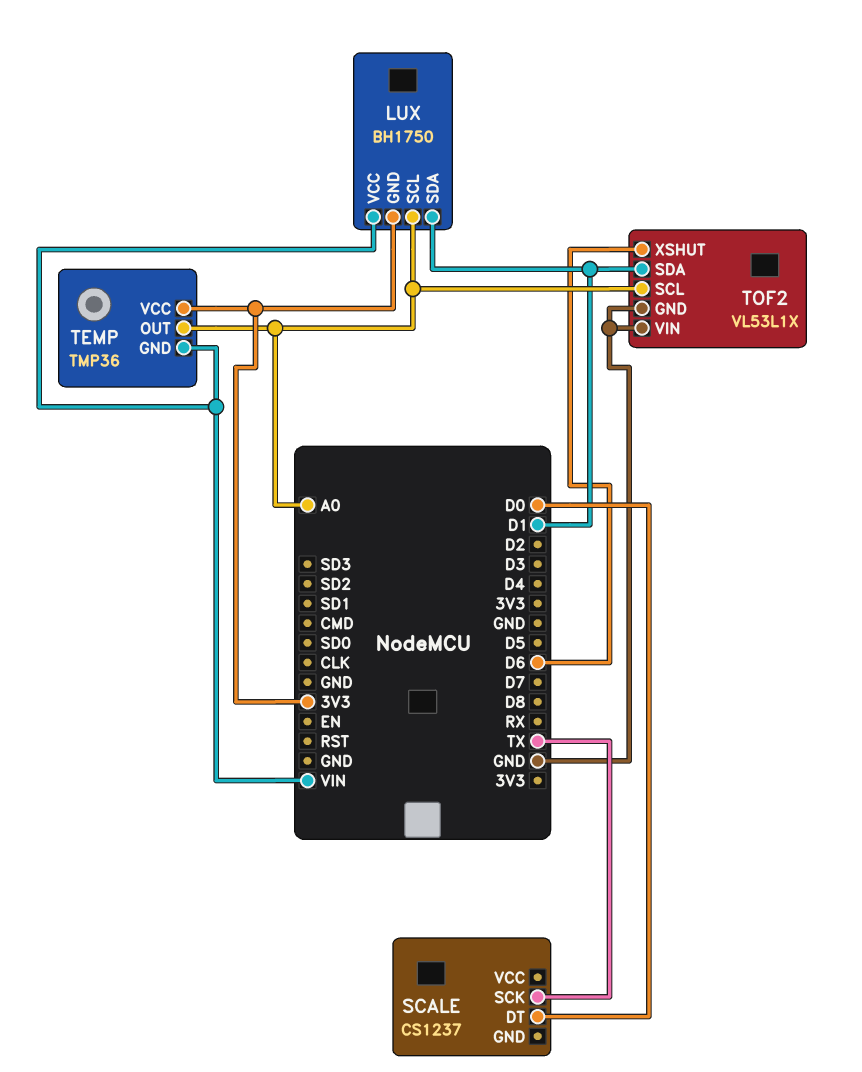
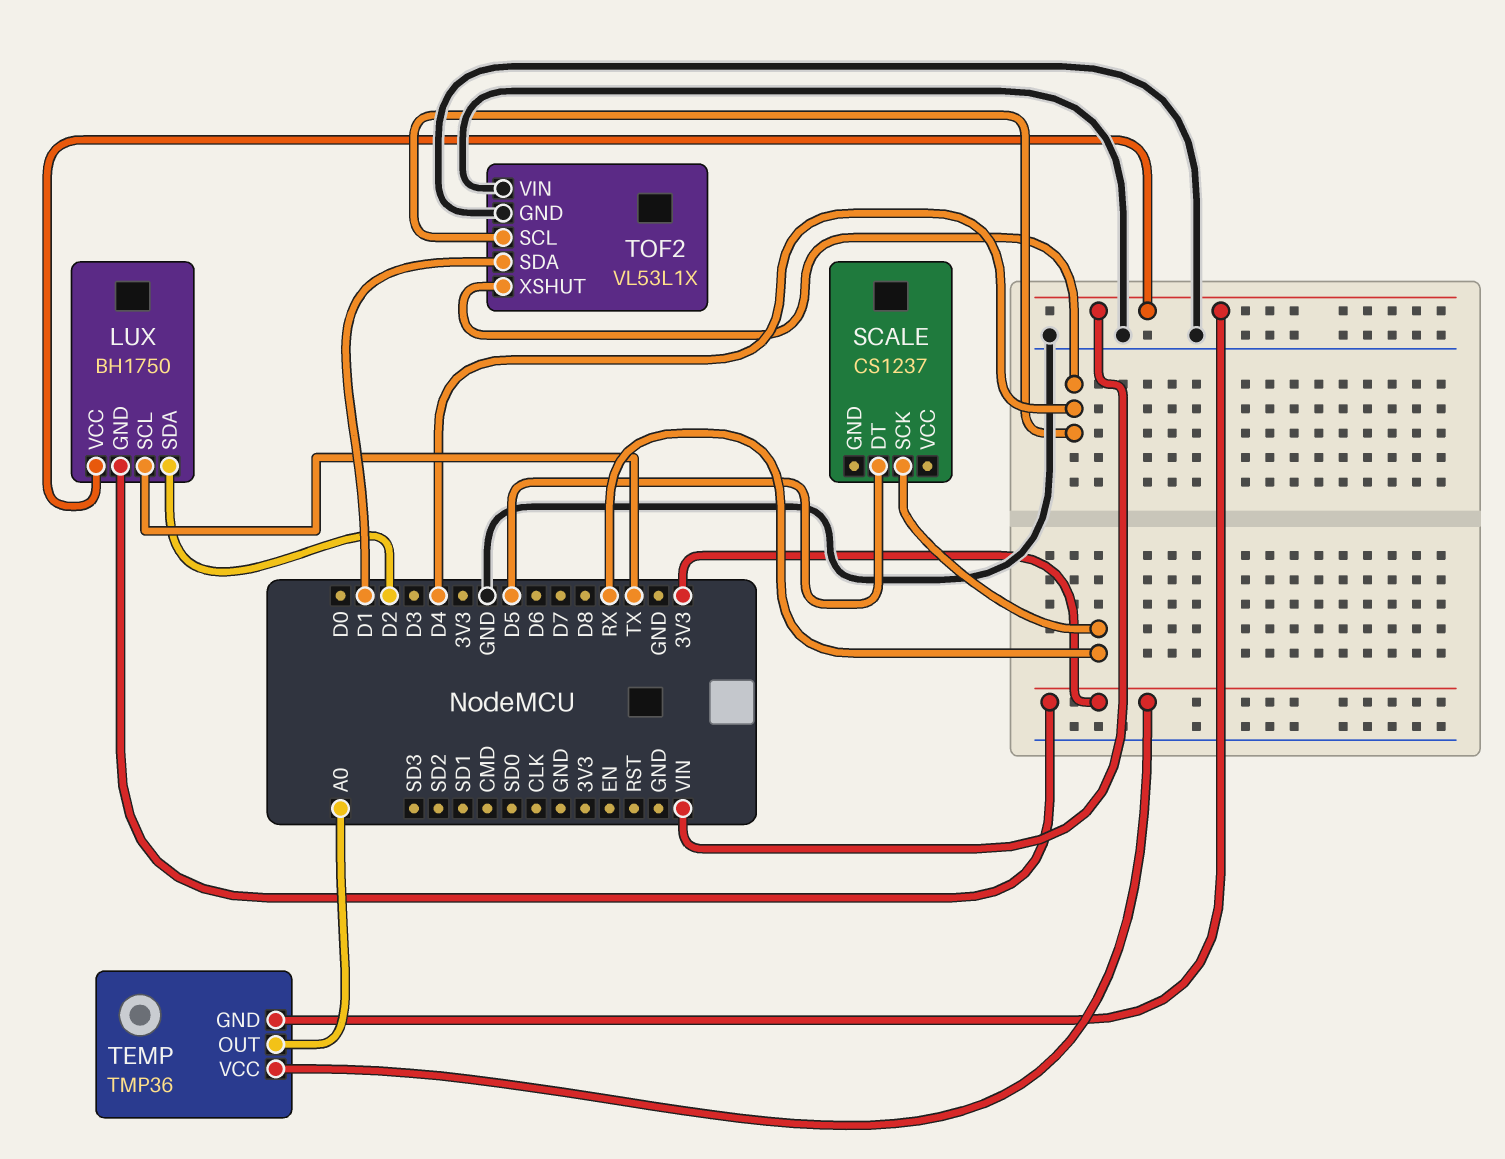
LUX pin SCL: A0 -> TX
LUX pin SDA: D1 -> D2
SCALE pin DT: D0 -> D5
SCALE pin SCK: TX -> RX
TOF2 pin SCL: A0 -> D4
TOF2 pin XSHUT: D6 -> D4

